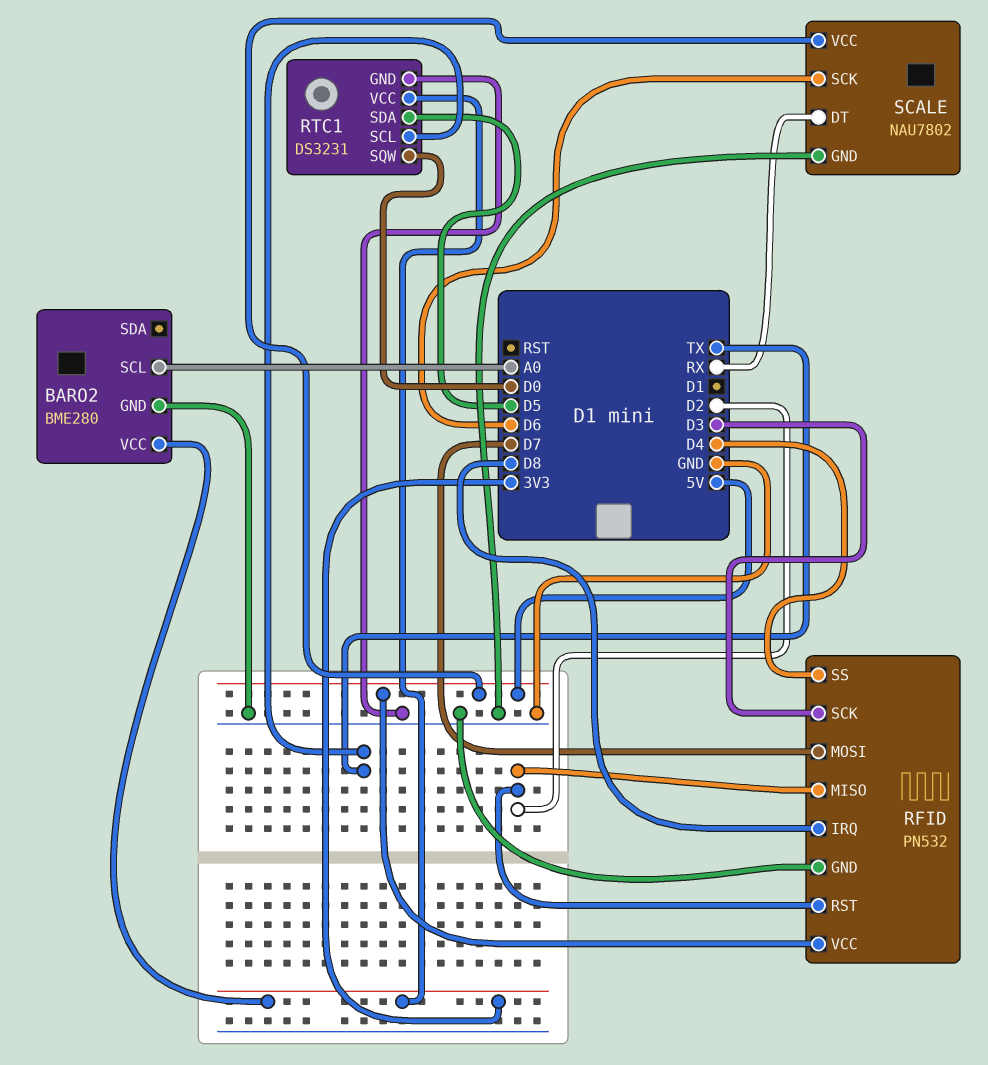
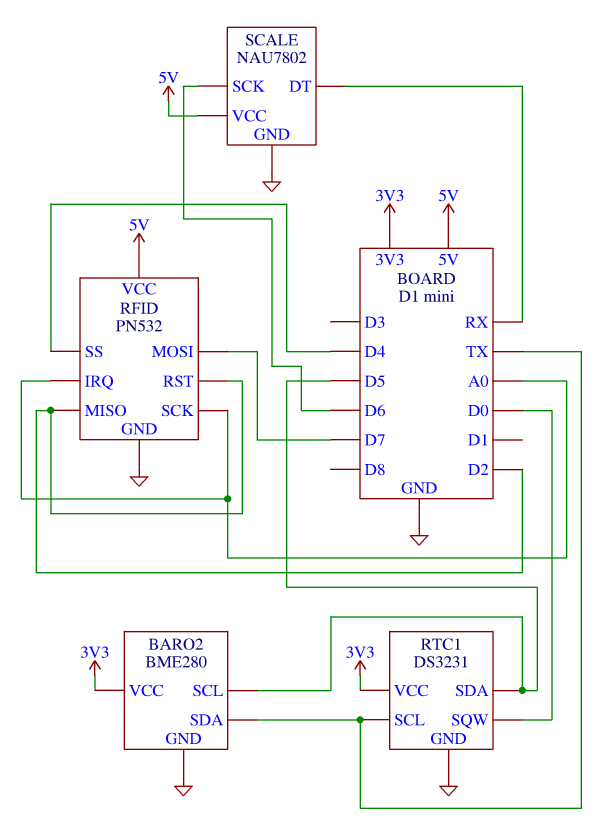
BARO2 pin SCL: A0 -> D5
BARO2 pin SDA: none -> TX
RFID pin IRQ: D8 -> A0
RFID pin SCK: D3 -> A0

